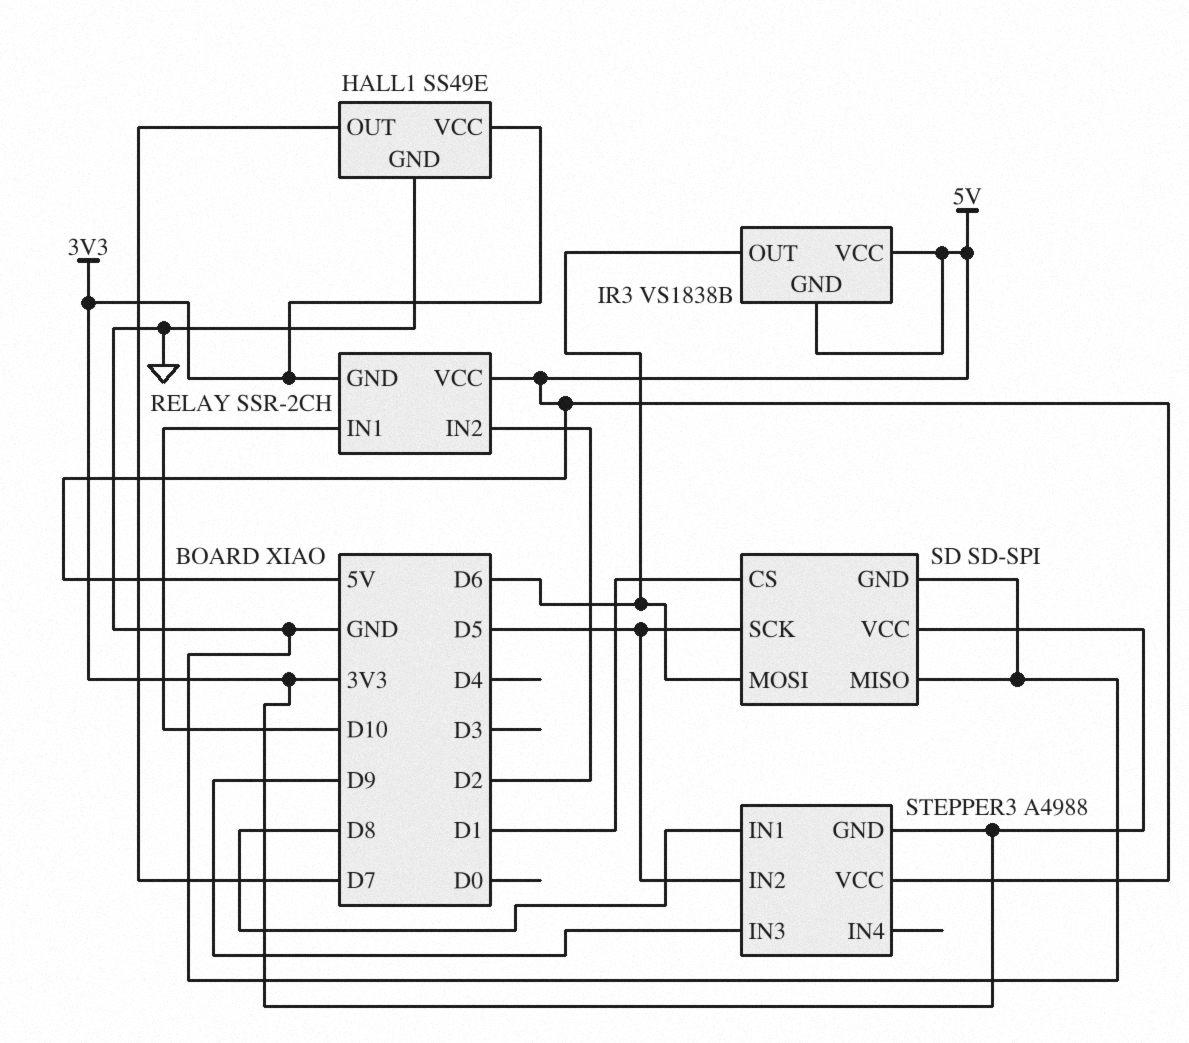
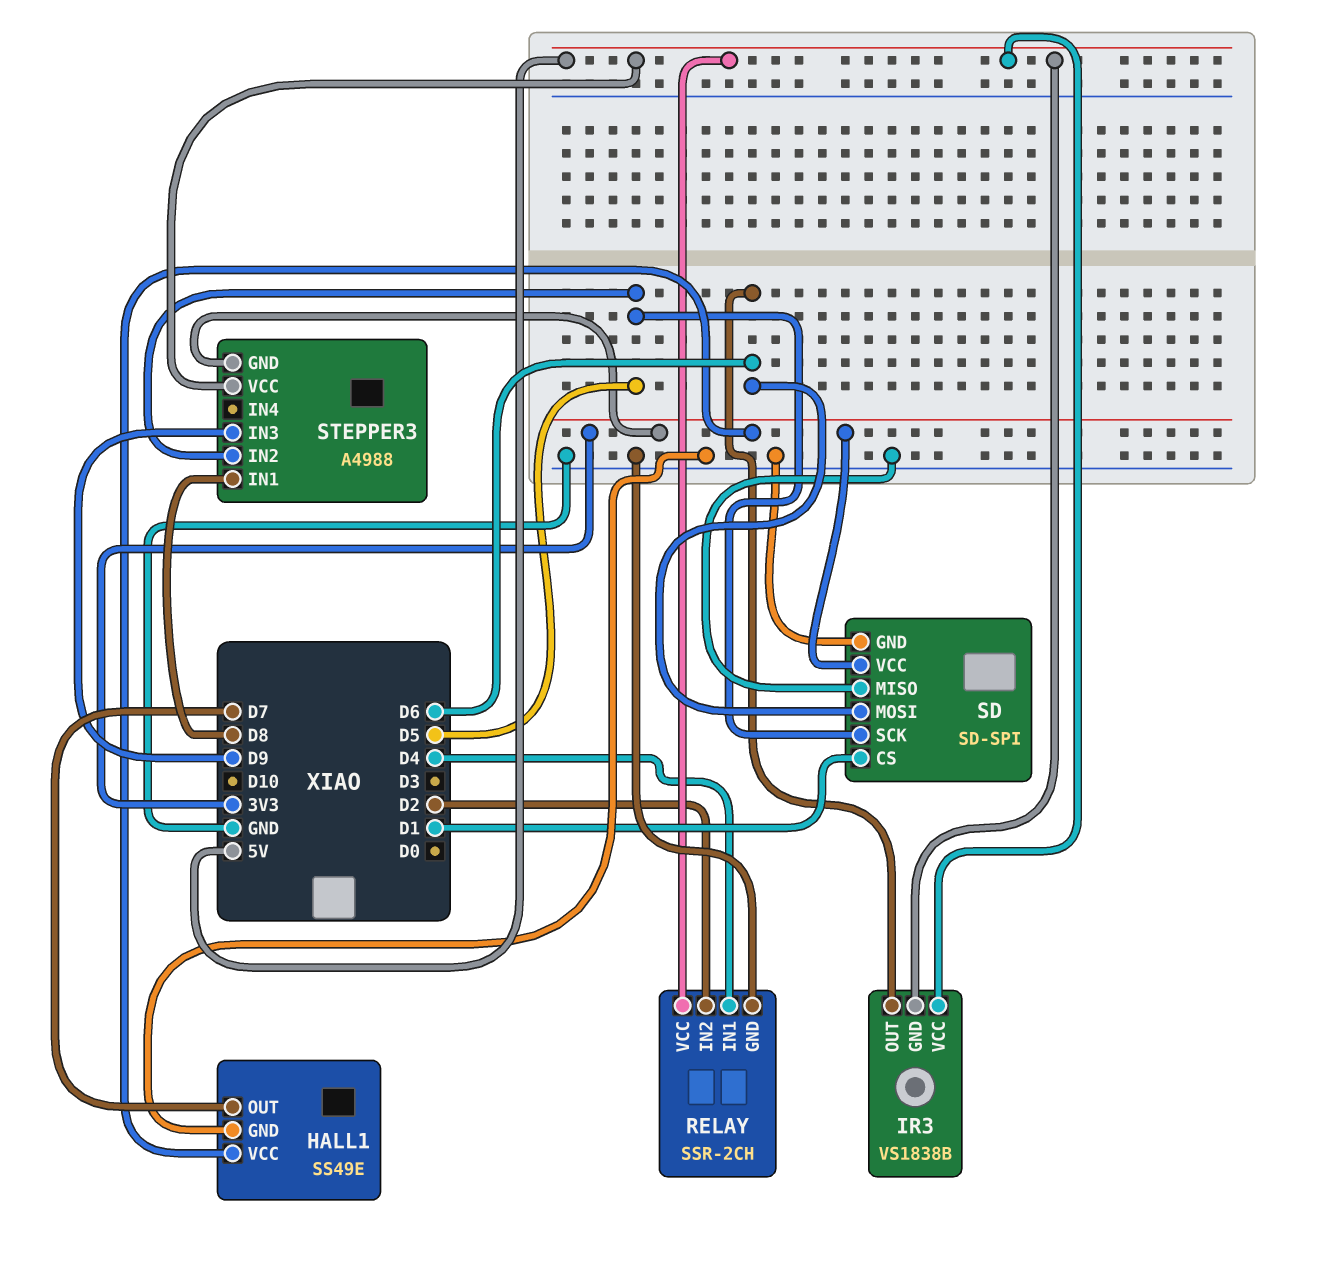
RELAY pin GND: 3V3 -> GND
RELAY pin IN1: D10 -> D4

